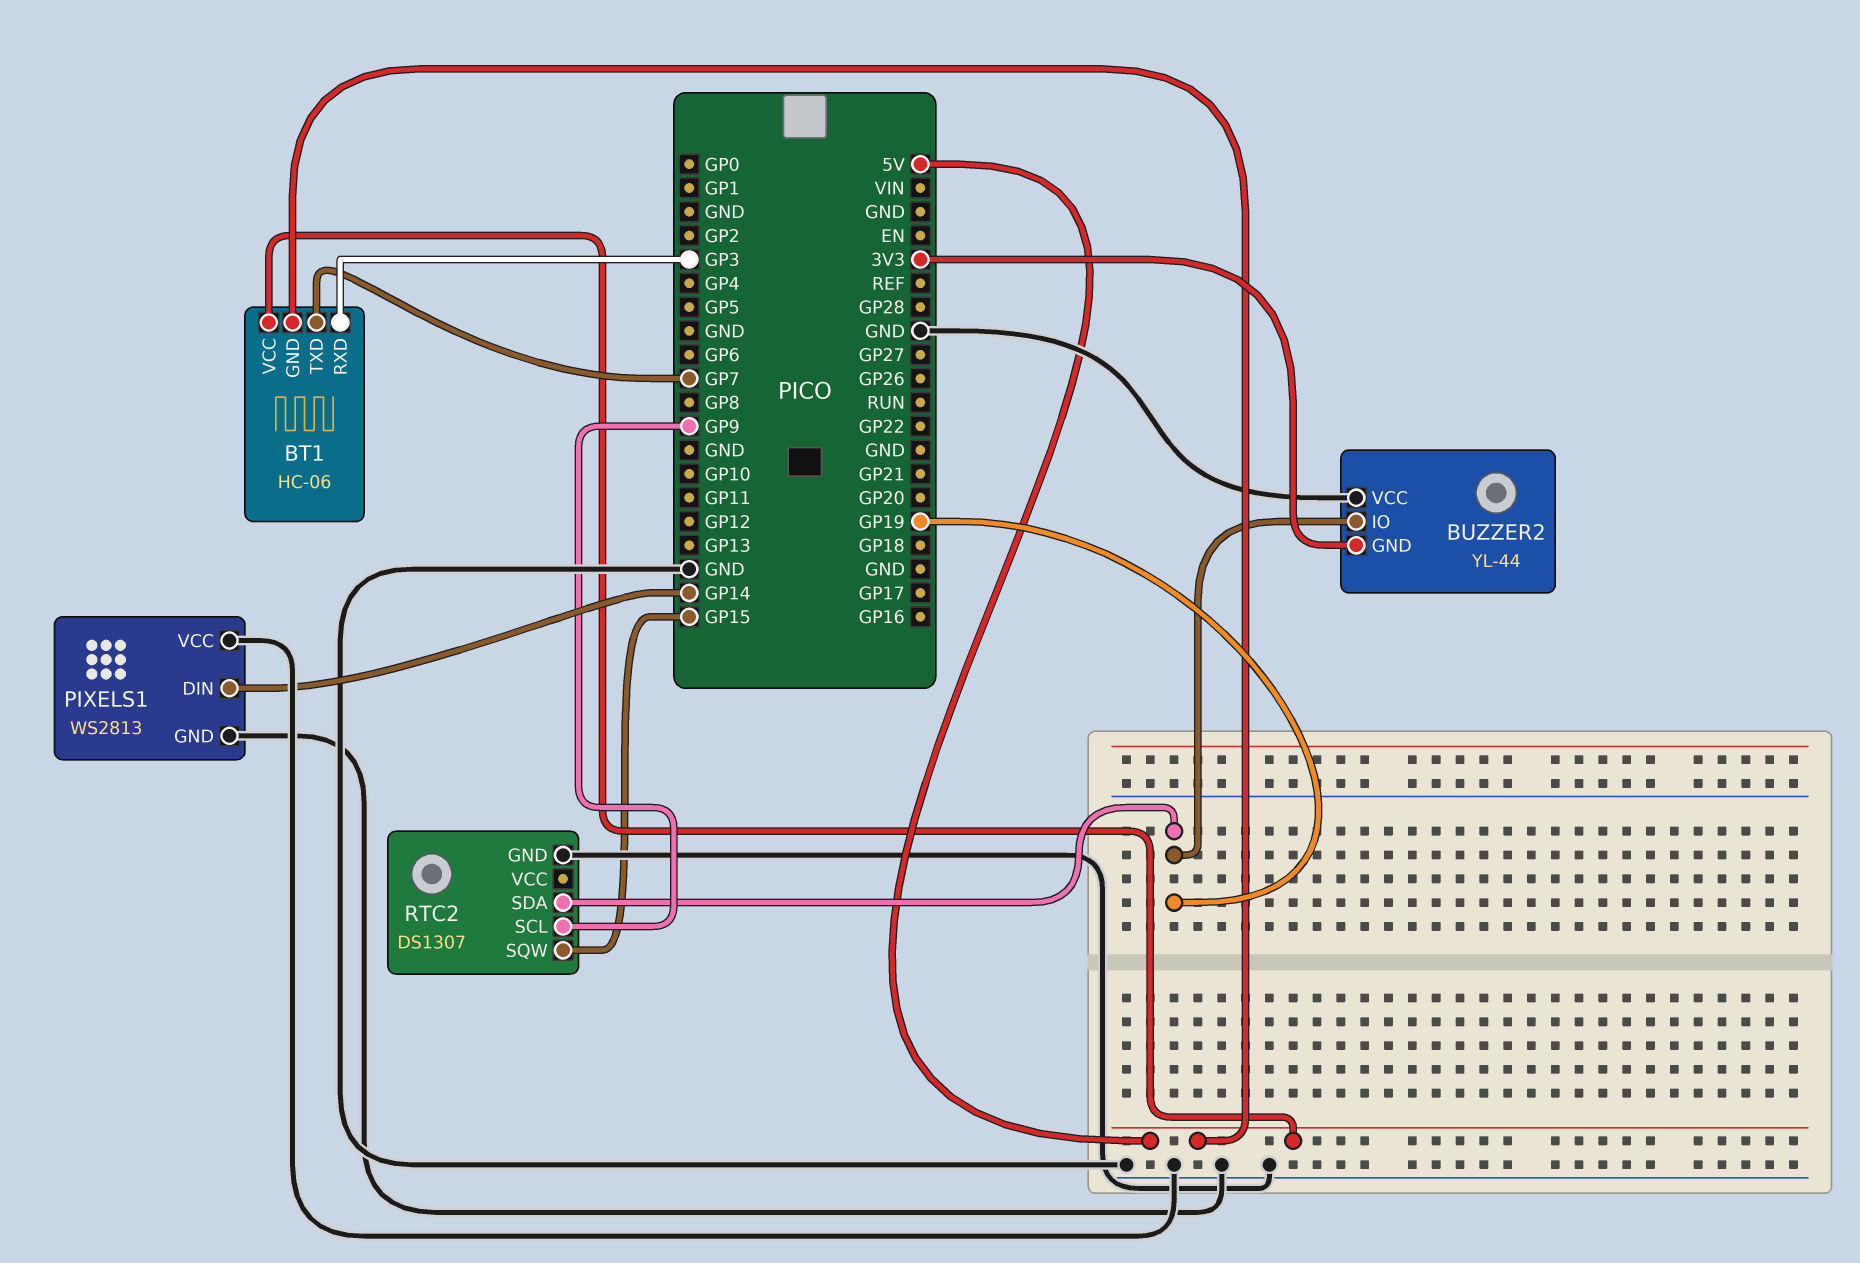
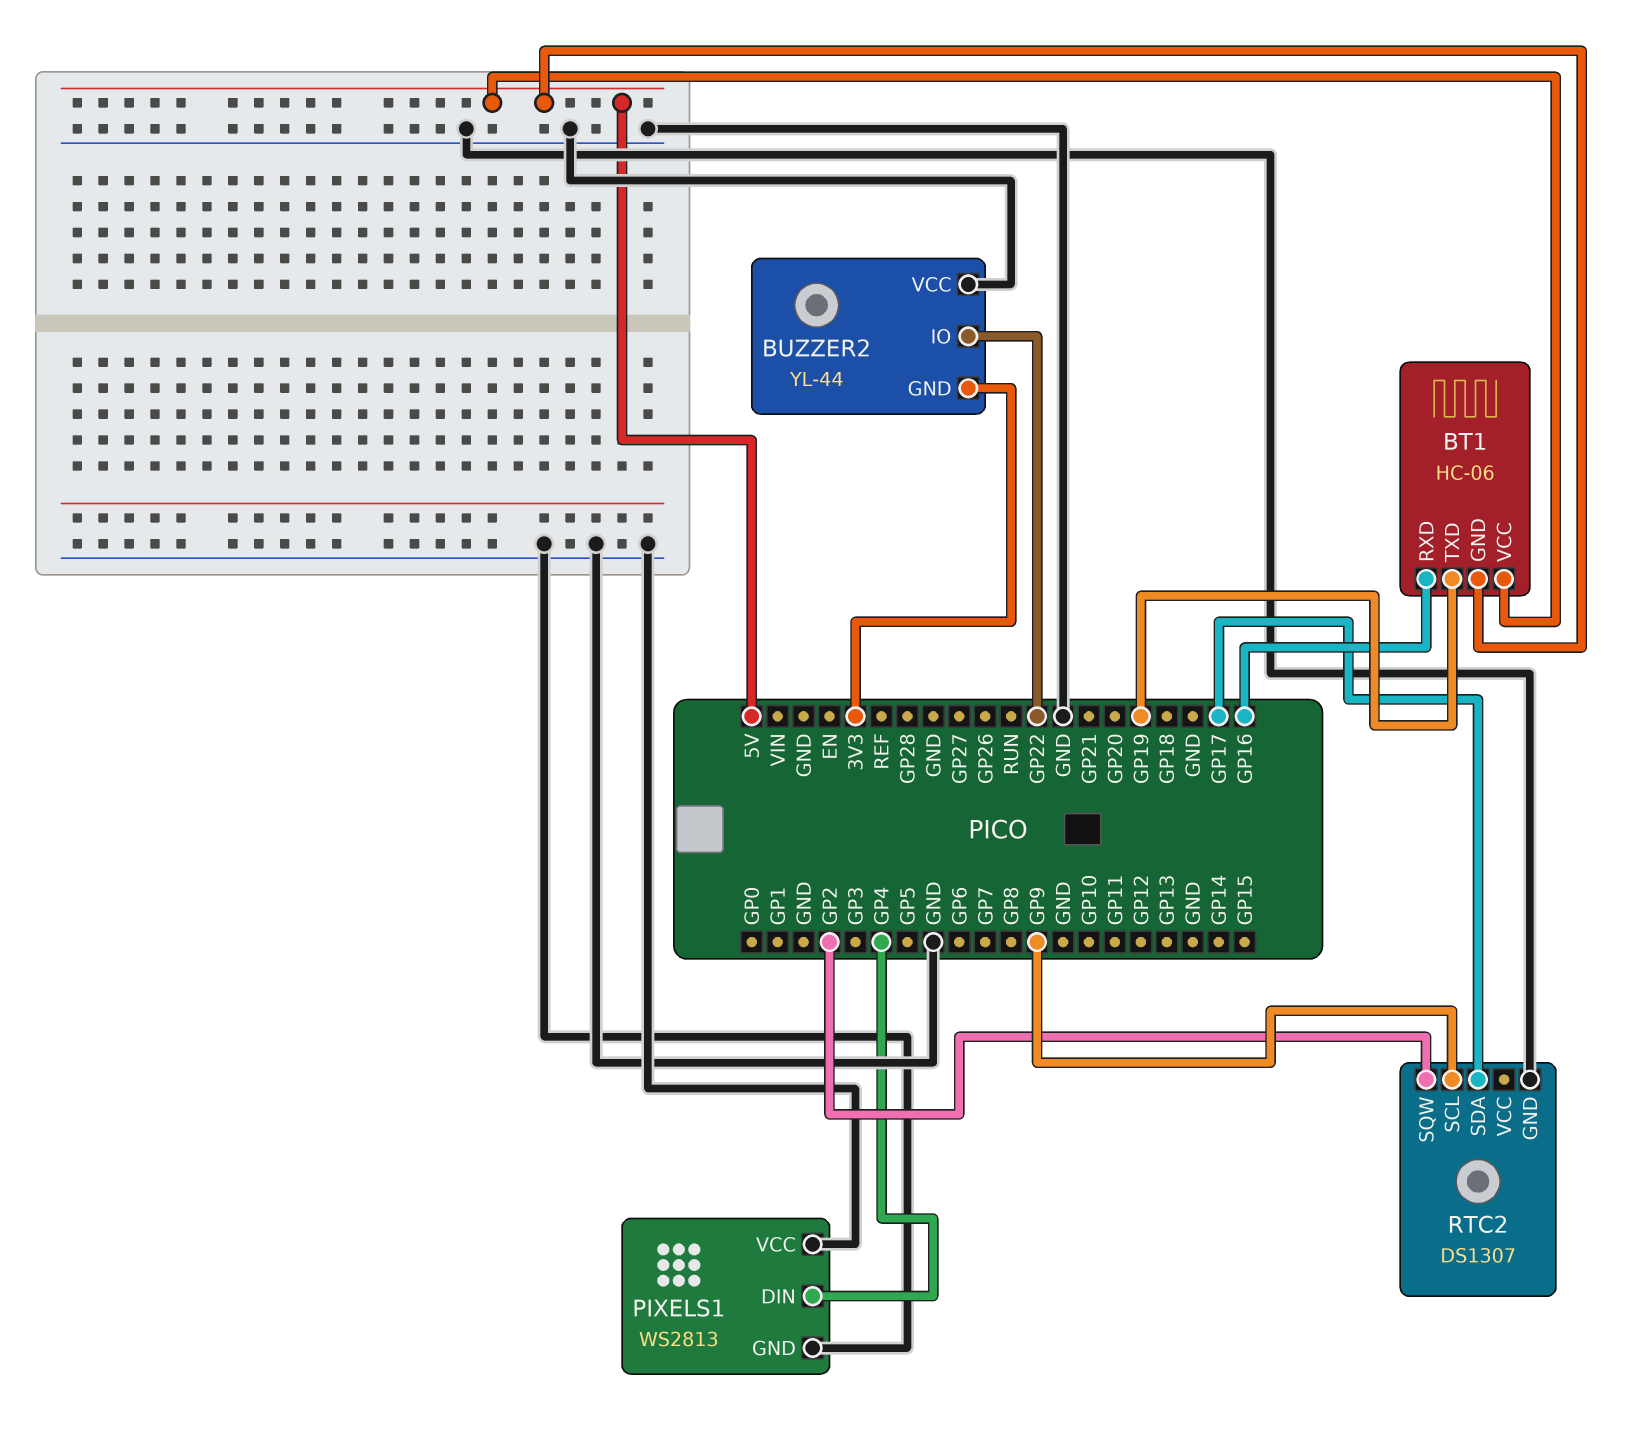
BT1 pin RXD: GP3 -> GP16
BT1 pin TXD: GP7 -> GP19
BUZZER2 pin IO: GP19 -> GP22
PIXELS1 pin DIN: GP14 -> GP4
RTC2 pin SDA: GP19 -> GP17
RTC2 pin SQW: GP15 -> GP2

